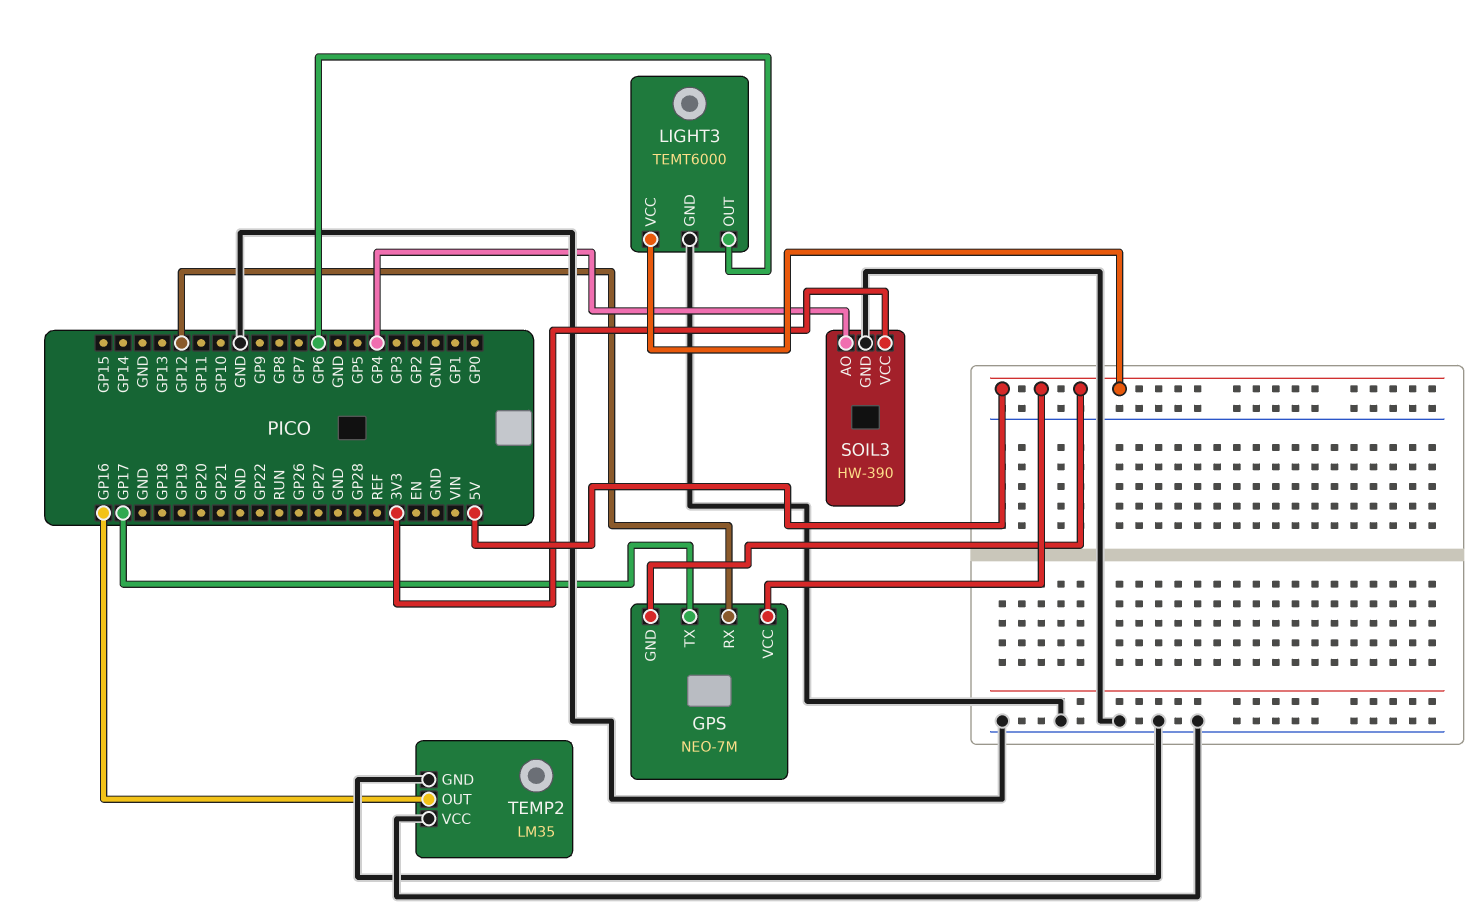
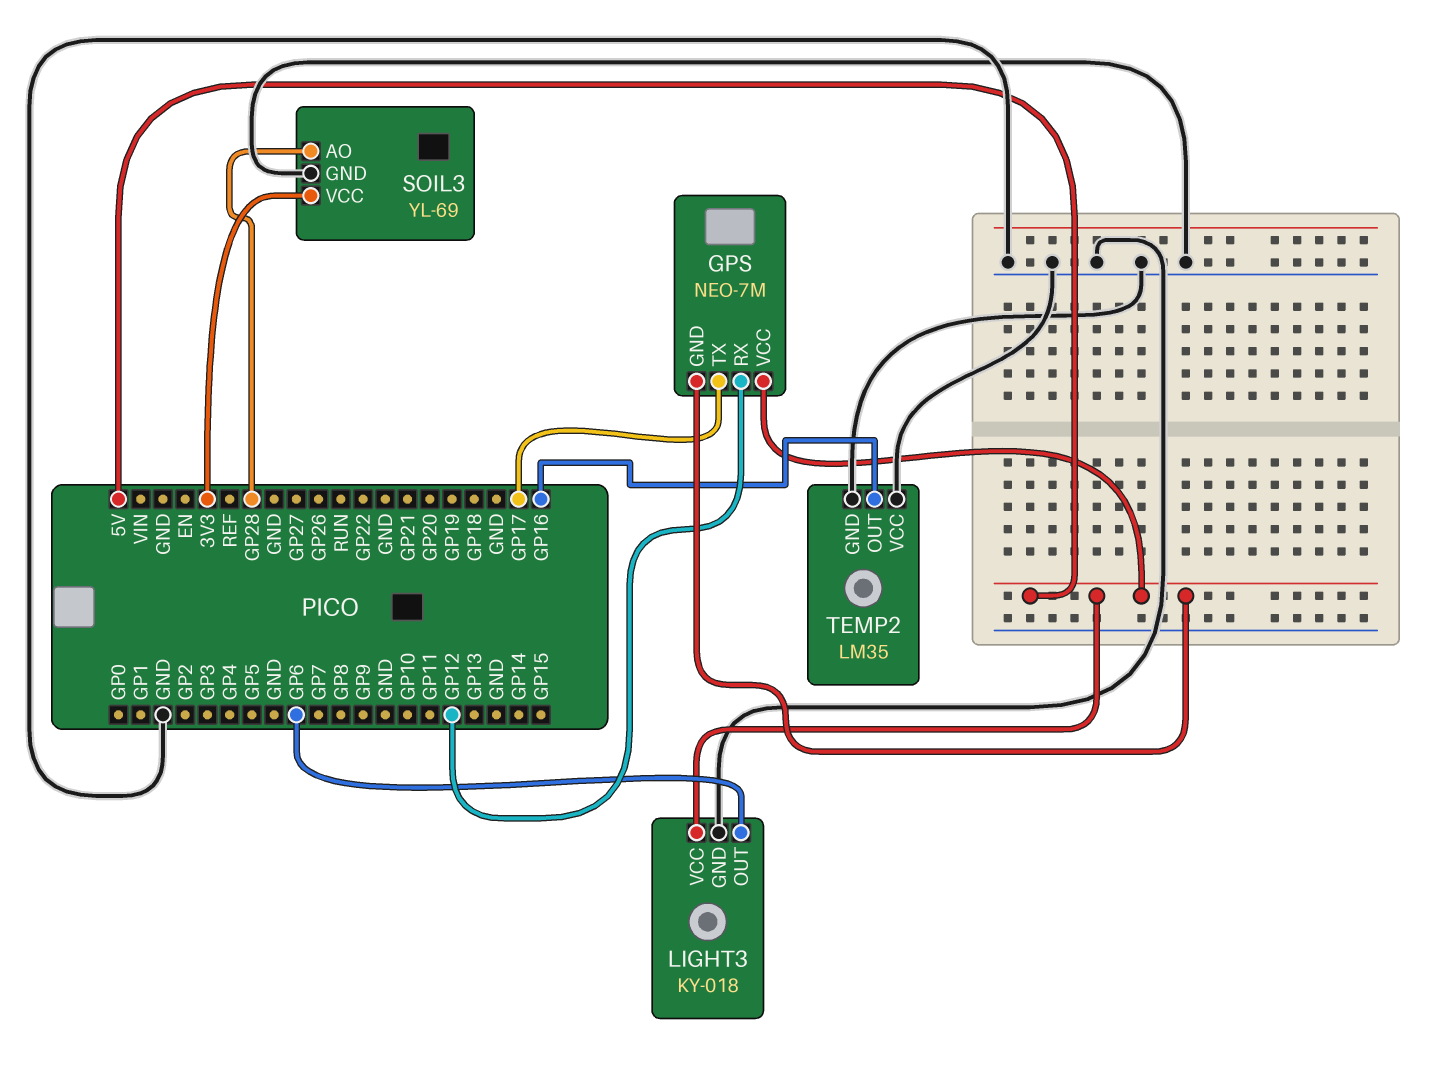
LIGHT3: TEMT6000 -> KY-018
SOIL3: HW-390 -> YL-69
SOIL3 pin AO: GP4 -> GP28

